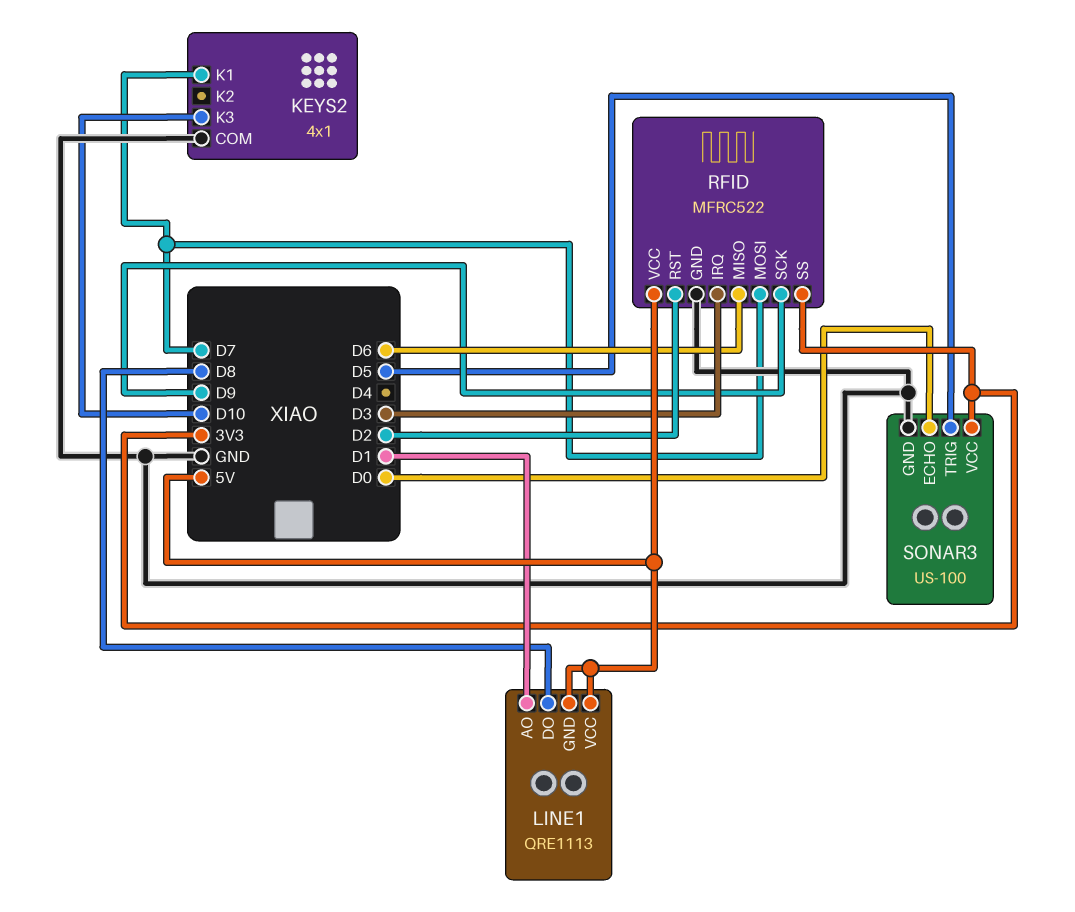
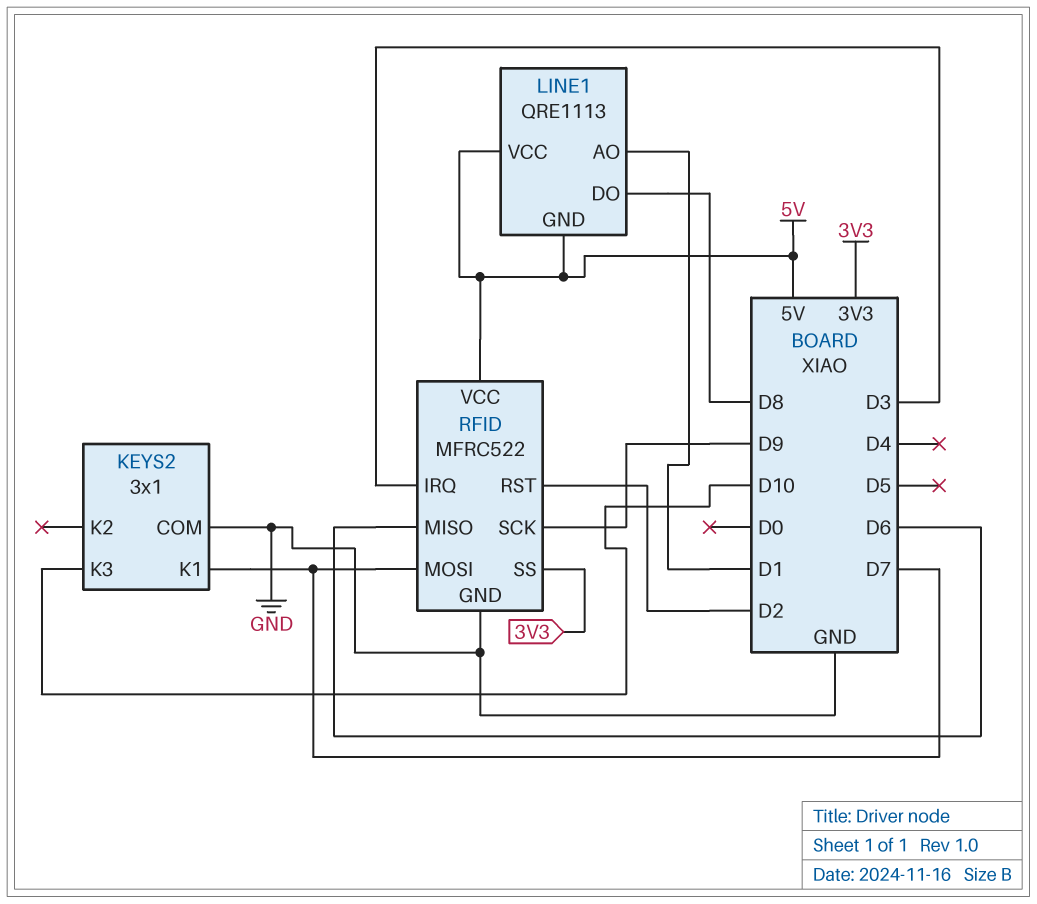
KEYS2: 4x1 -> 3x1
SONAR3: US-100 -> none
SONAR3 pin ECHO: D0 -> none
SONAR3 pin GND: GND -> none
SONAR3 pin TRIG: D5 -> none
SONAR3 pin VCC: 3V3 -> none

